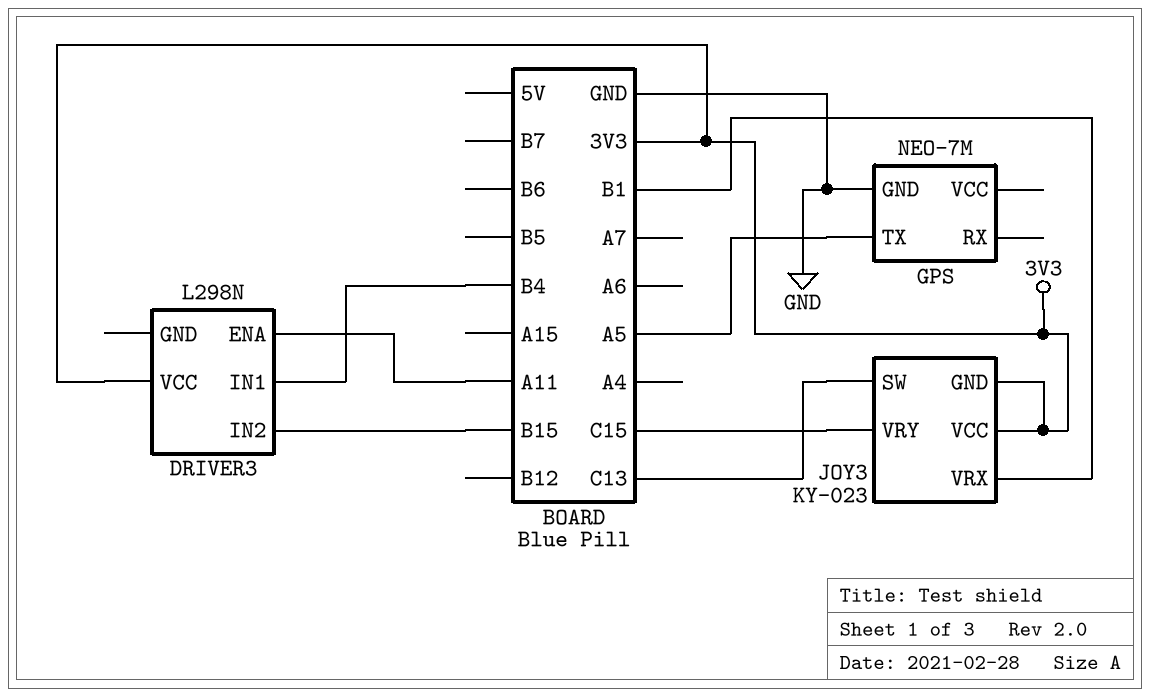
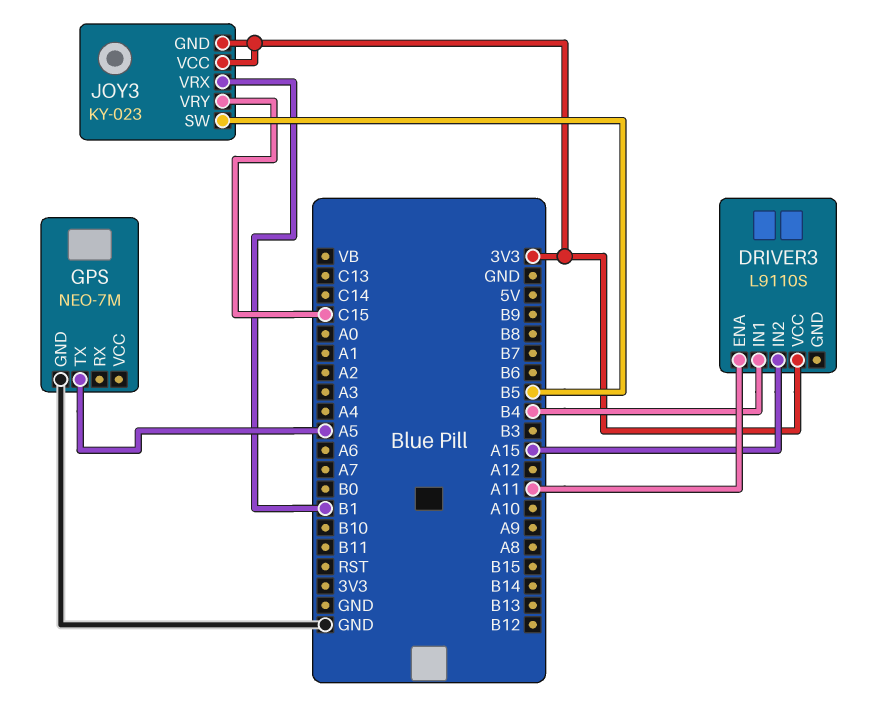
DRIVER3: L298N -> L9110S
DRIVER3 pin IN2: B15 -> A15
JOY3 pin SW: C13 -> B5

